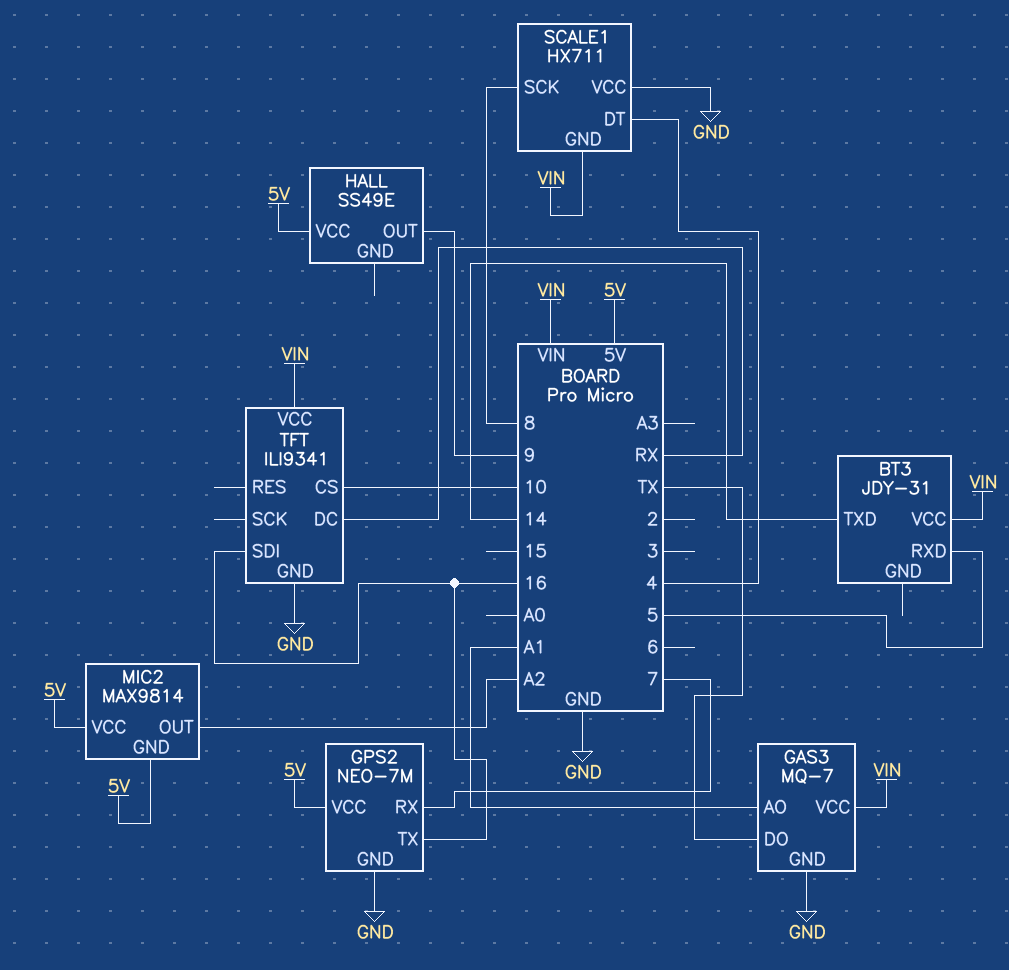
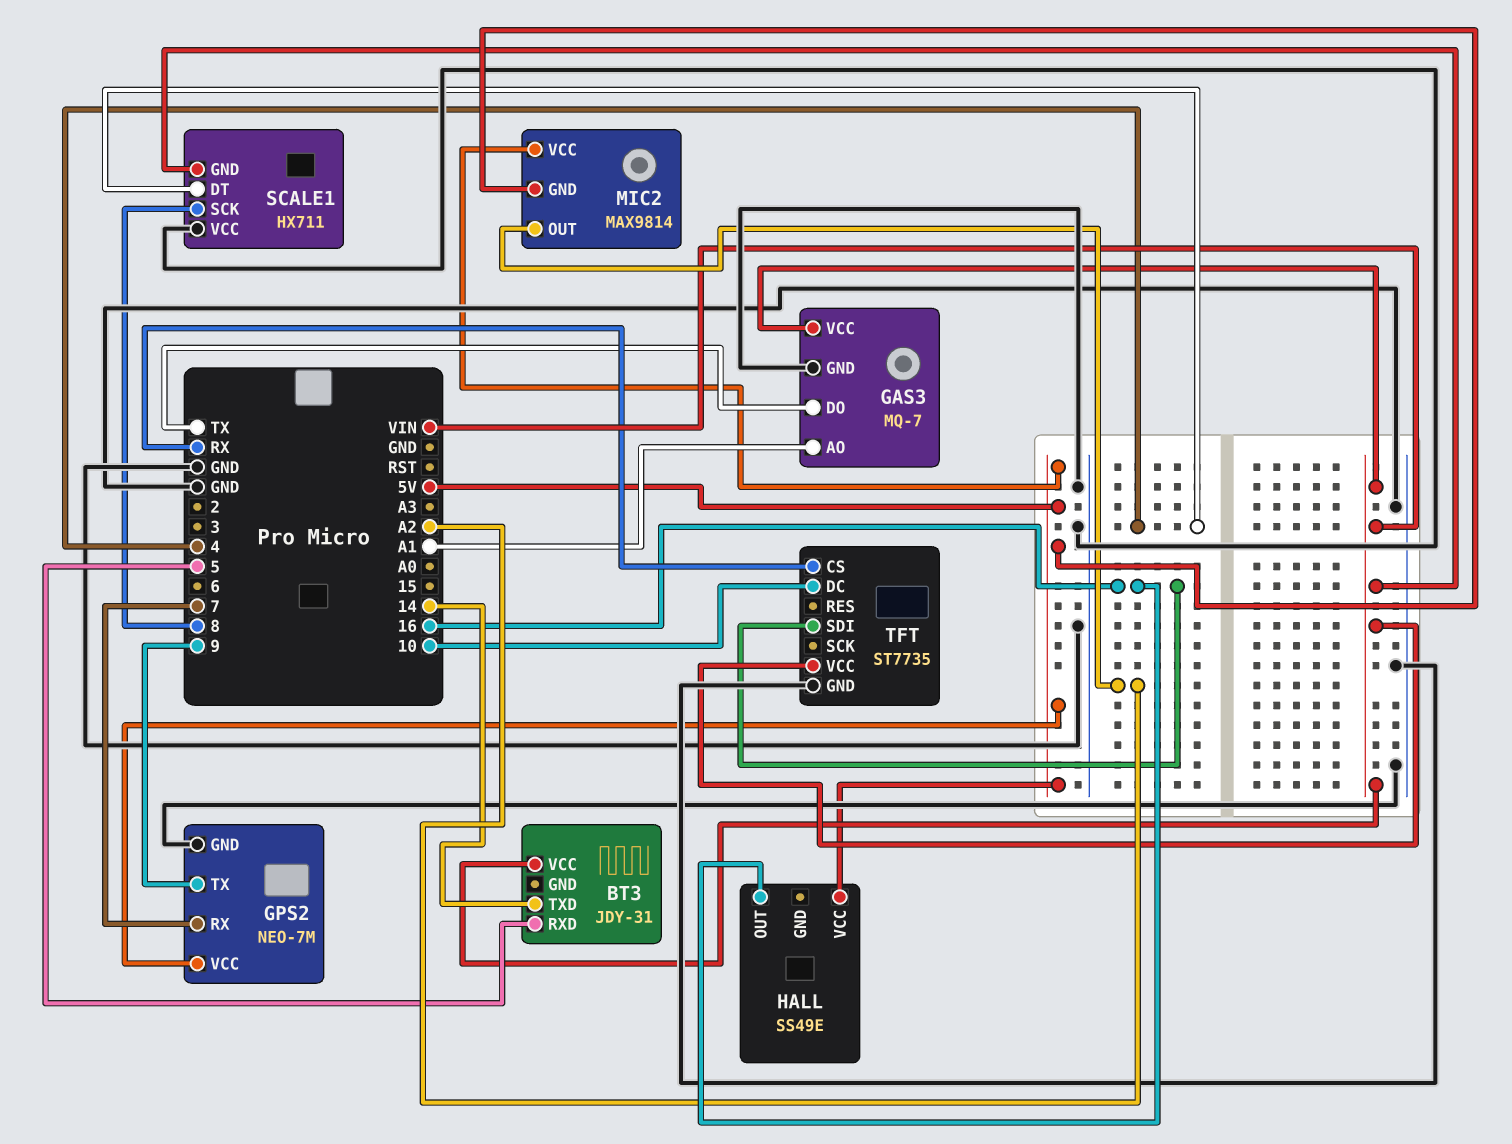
GPS2 pin TX: 16 -> 9
HALL pin OUT: 9 -> 16
TFT: ILI9341 -> ST7735
TFT pin CS: 10 -> RX
TFT pin DC: RX -> 10

